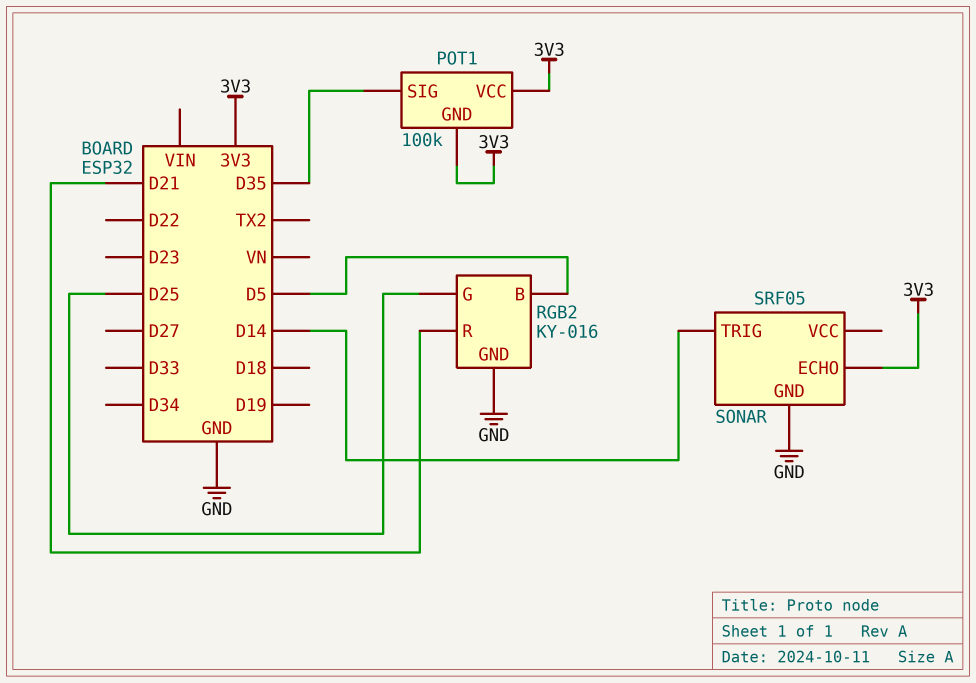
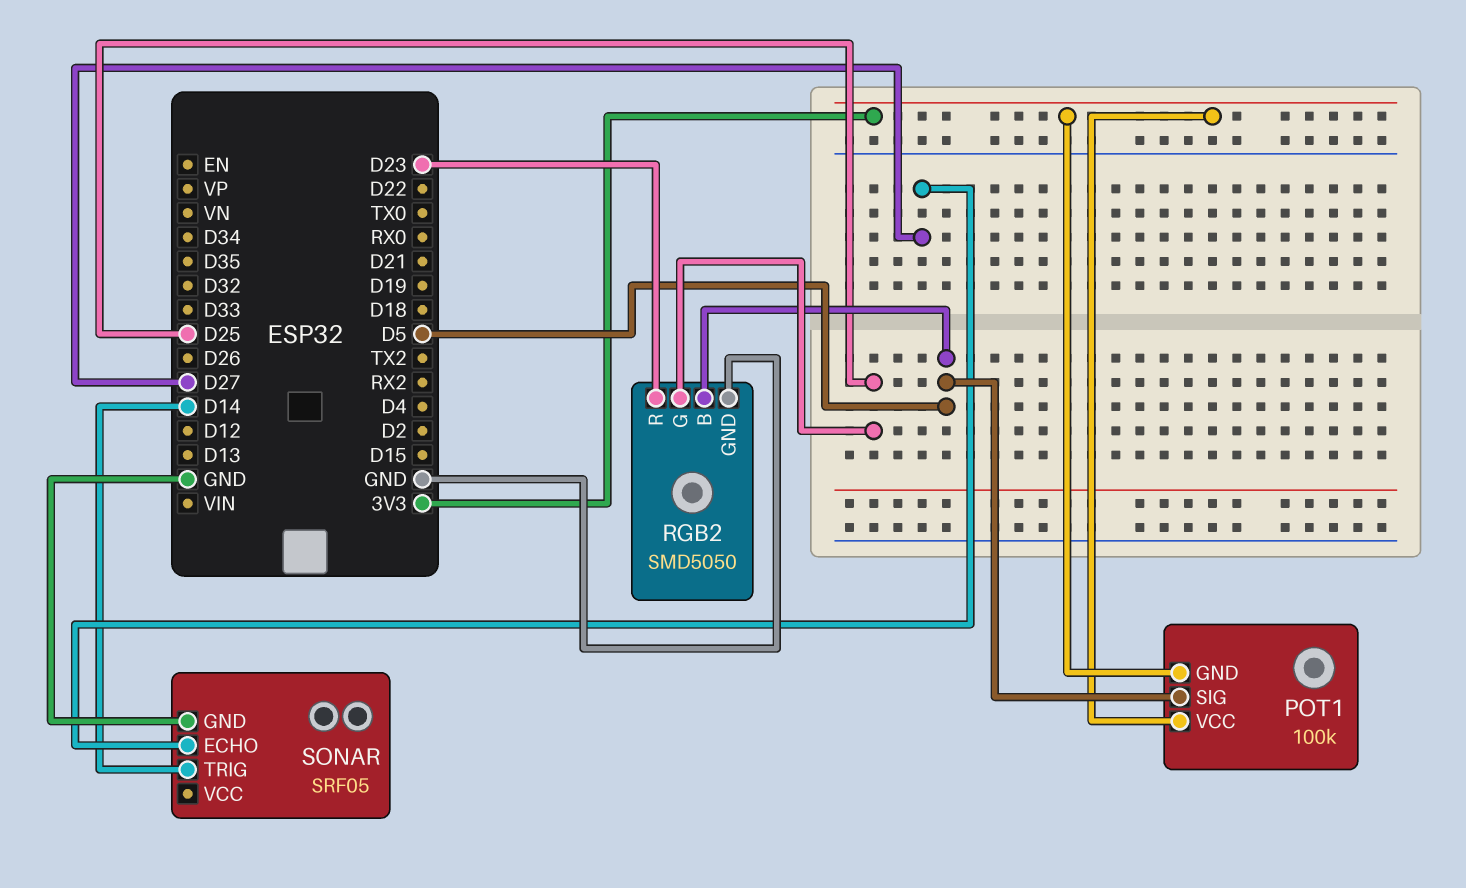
POT1 pin SIG: D35 -> D5
RGB2: KY-016 -> SMD5050
RGB2 pin R: D21 -> D23
SONAR pin ECHO: 3V3 -> D27

